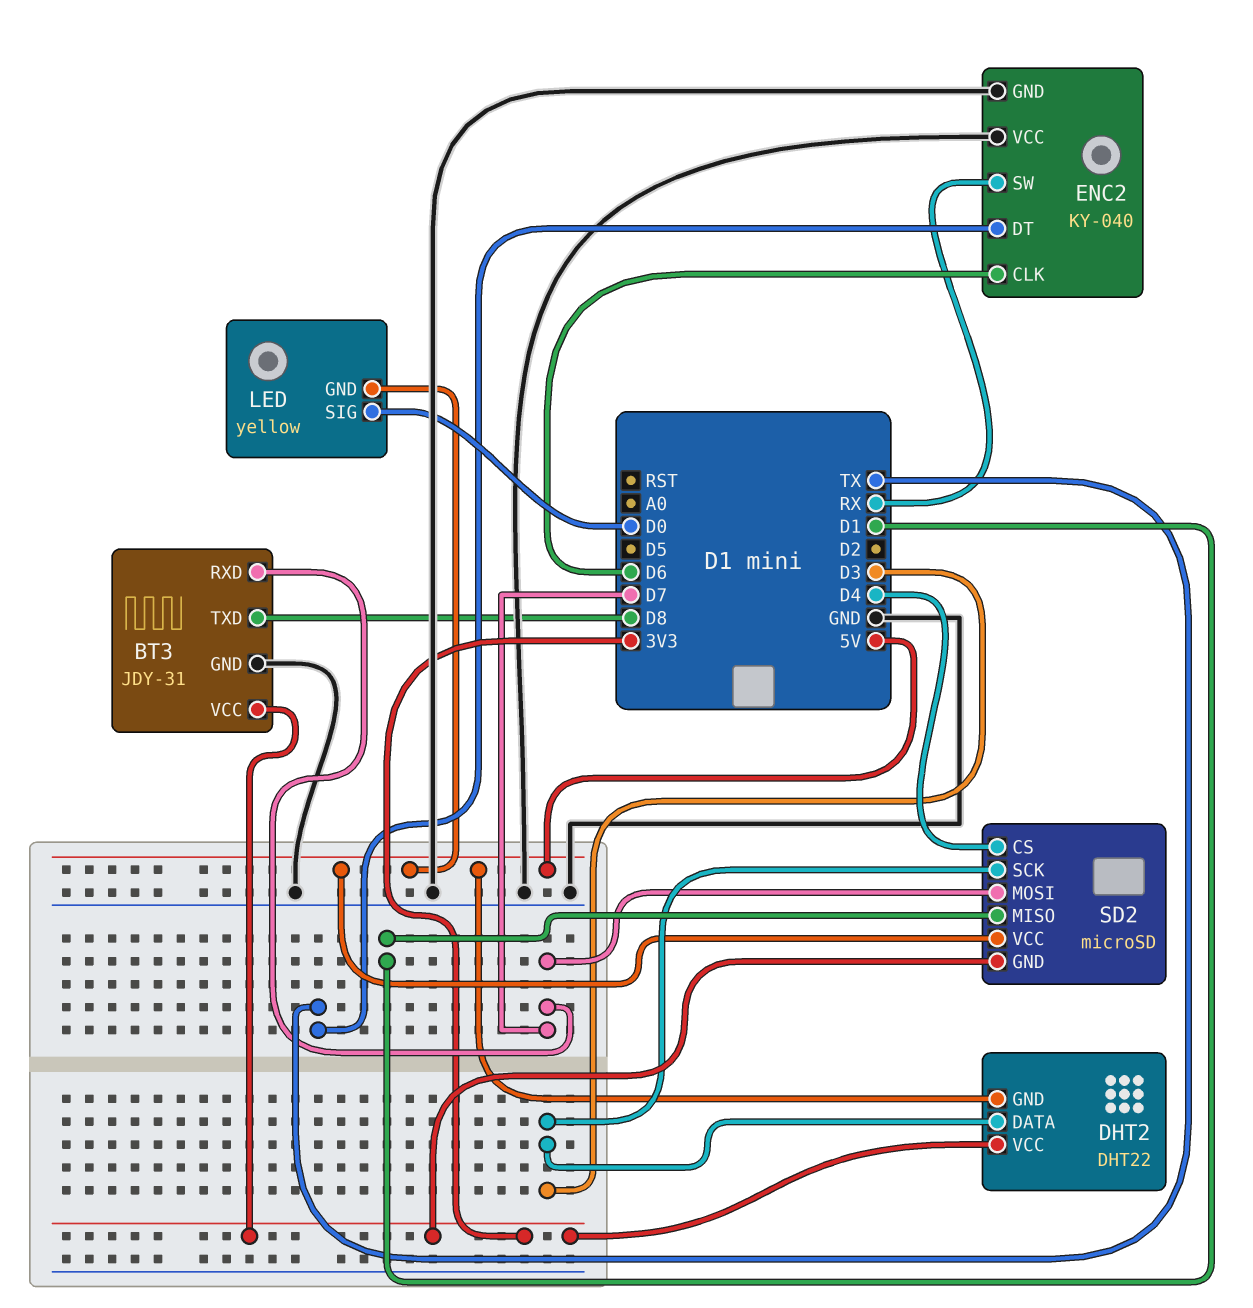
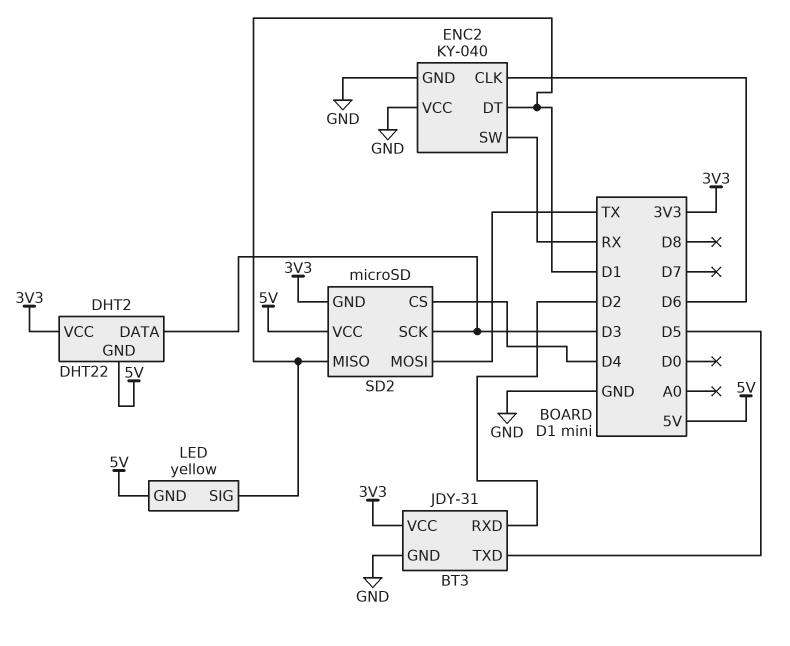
BT3 pin RXD: D7 -> D2
BT3 pin TXD: D8 -> D5
ENC2 pin DT: TX -> D1
LED pin SIG: D0 -> D1
SD2 pin MOSI: D7 -> TX

